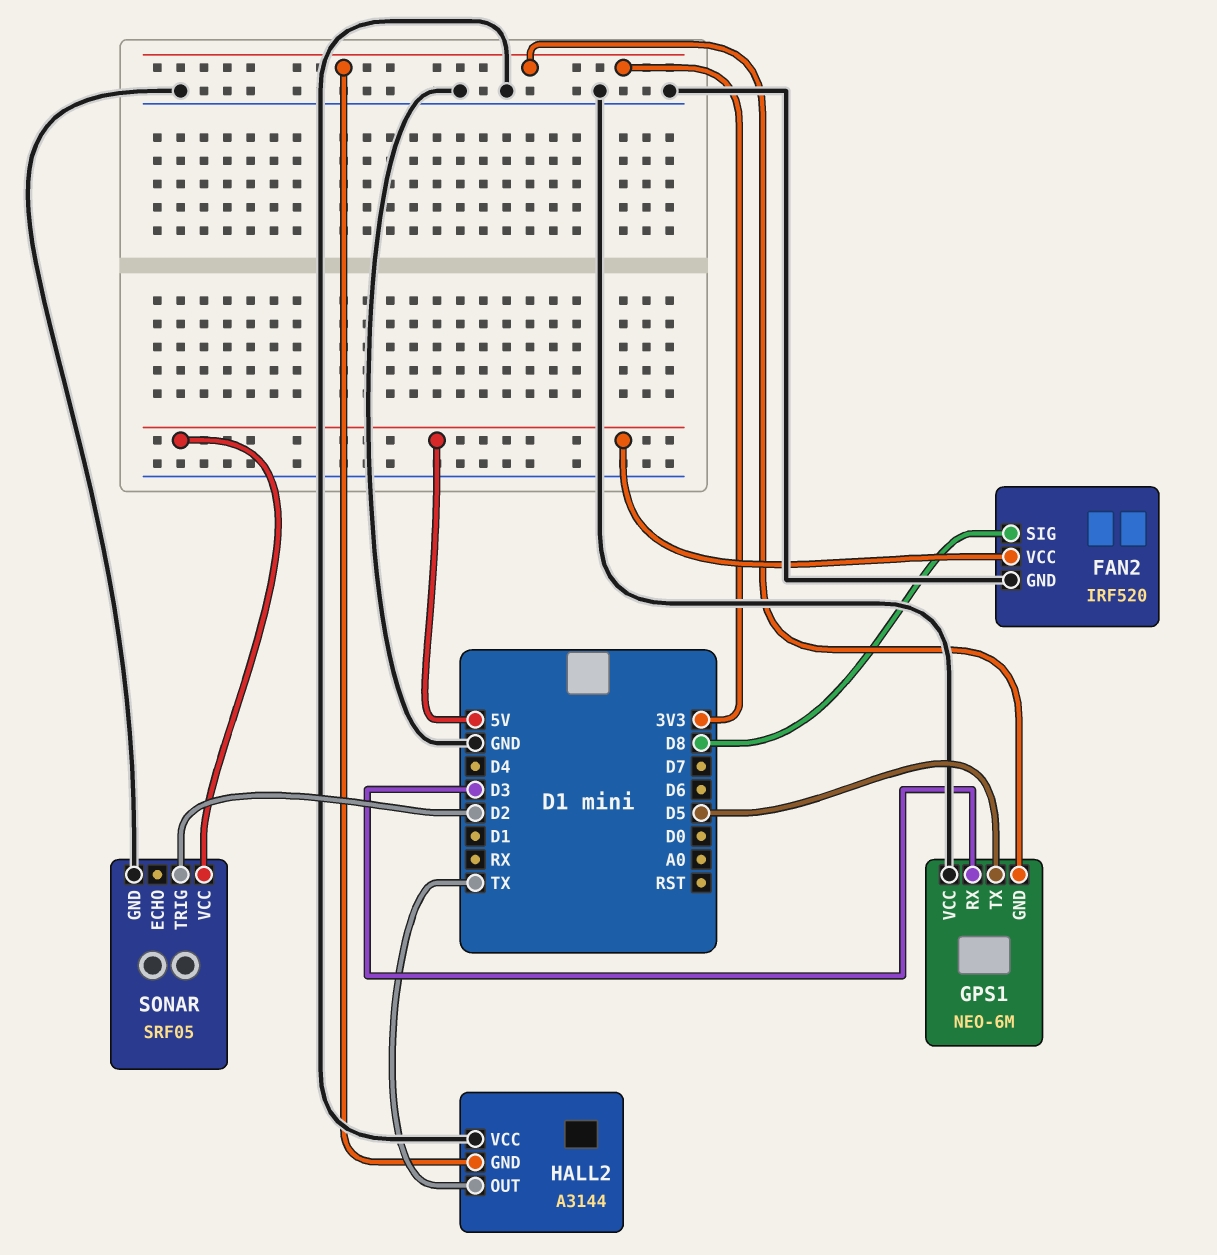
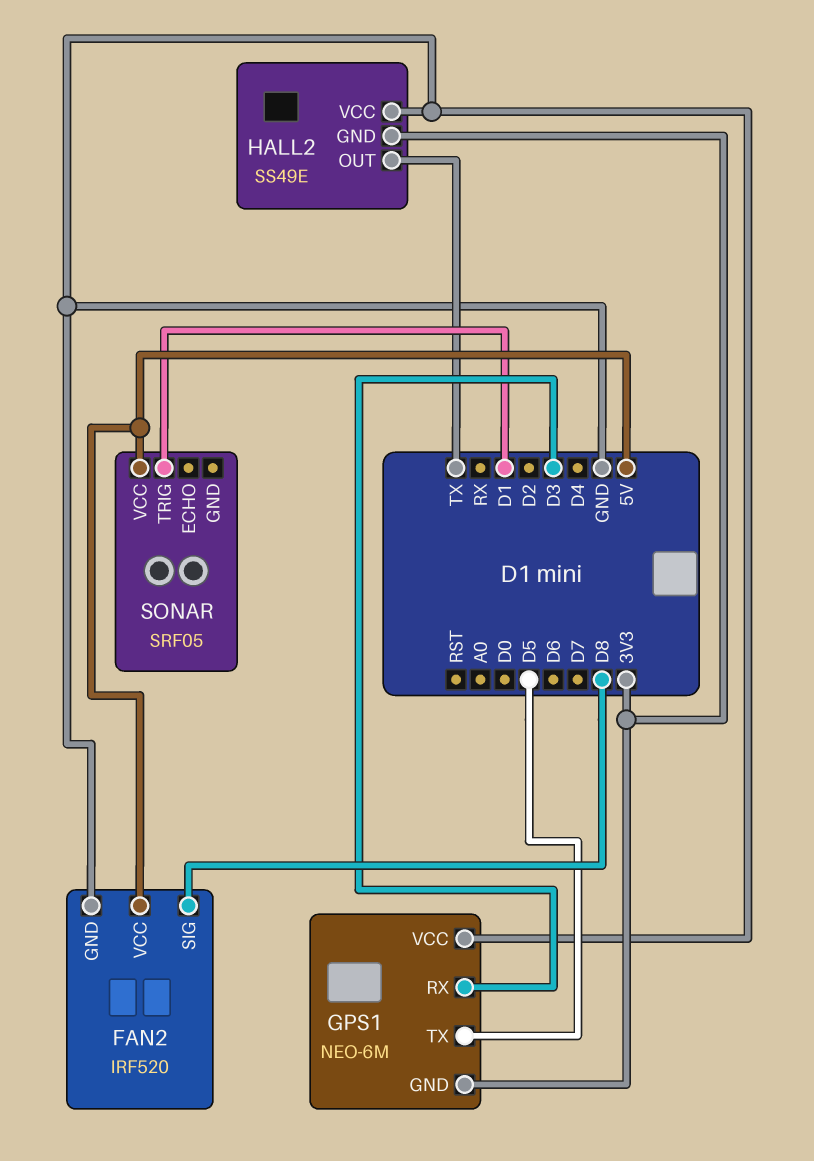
HALL2: A3144 -> SS49E
SONAR pin GND: GND -> none
SONAR pin TRIG: D2 -> D1

